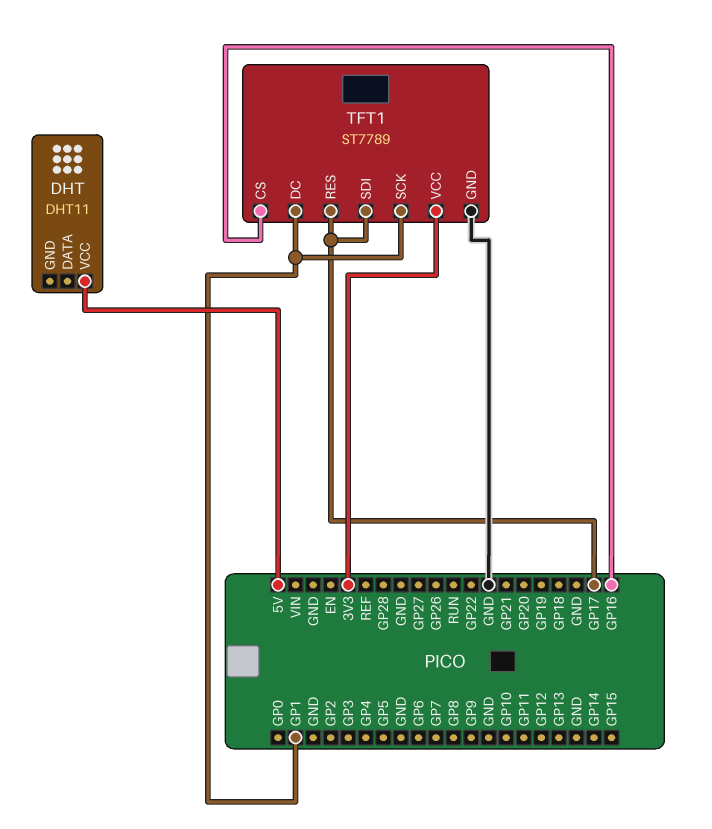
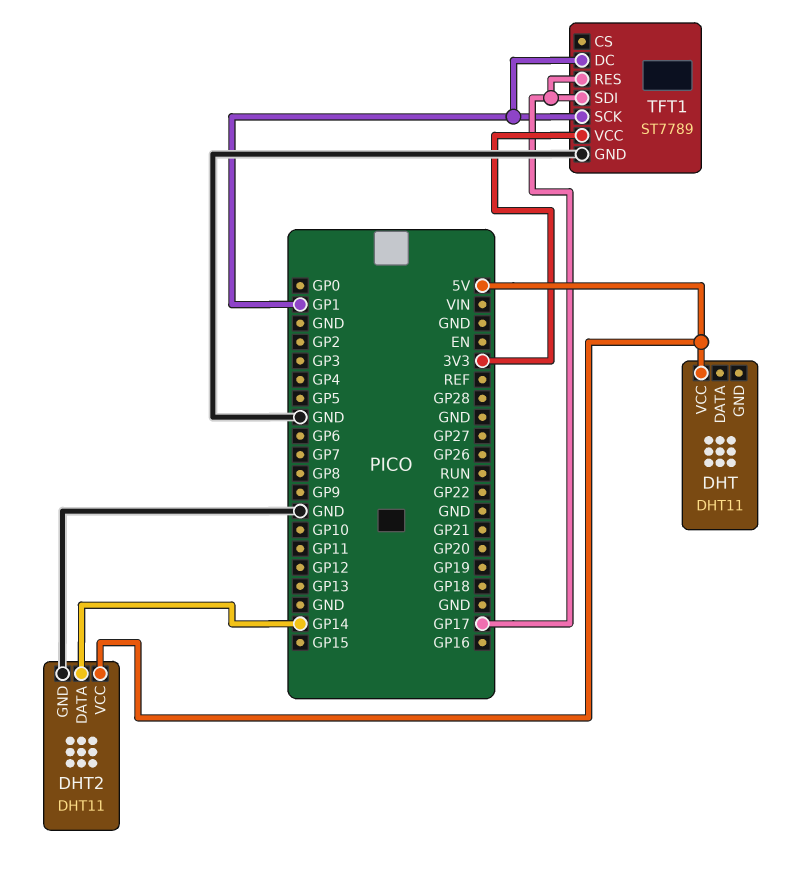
DHT2: none -> DHT11
DHT2 pin DATA: none -> GP14
DHT2 pin GND: none -> GND
DHT2 pin VCC: none -> 5V
TFT1 pin CS: GP16 -> none

